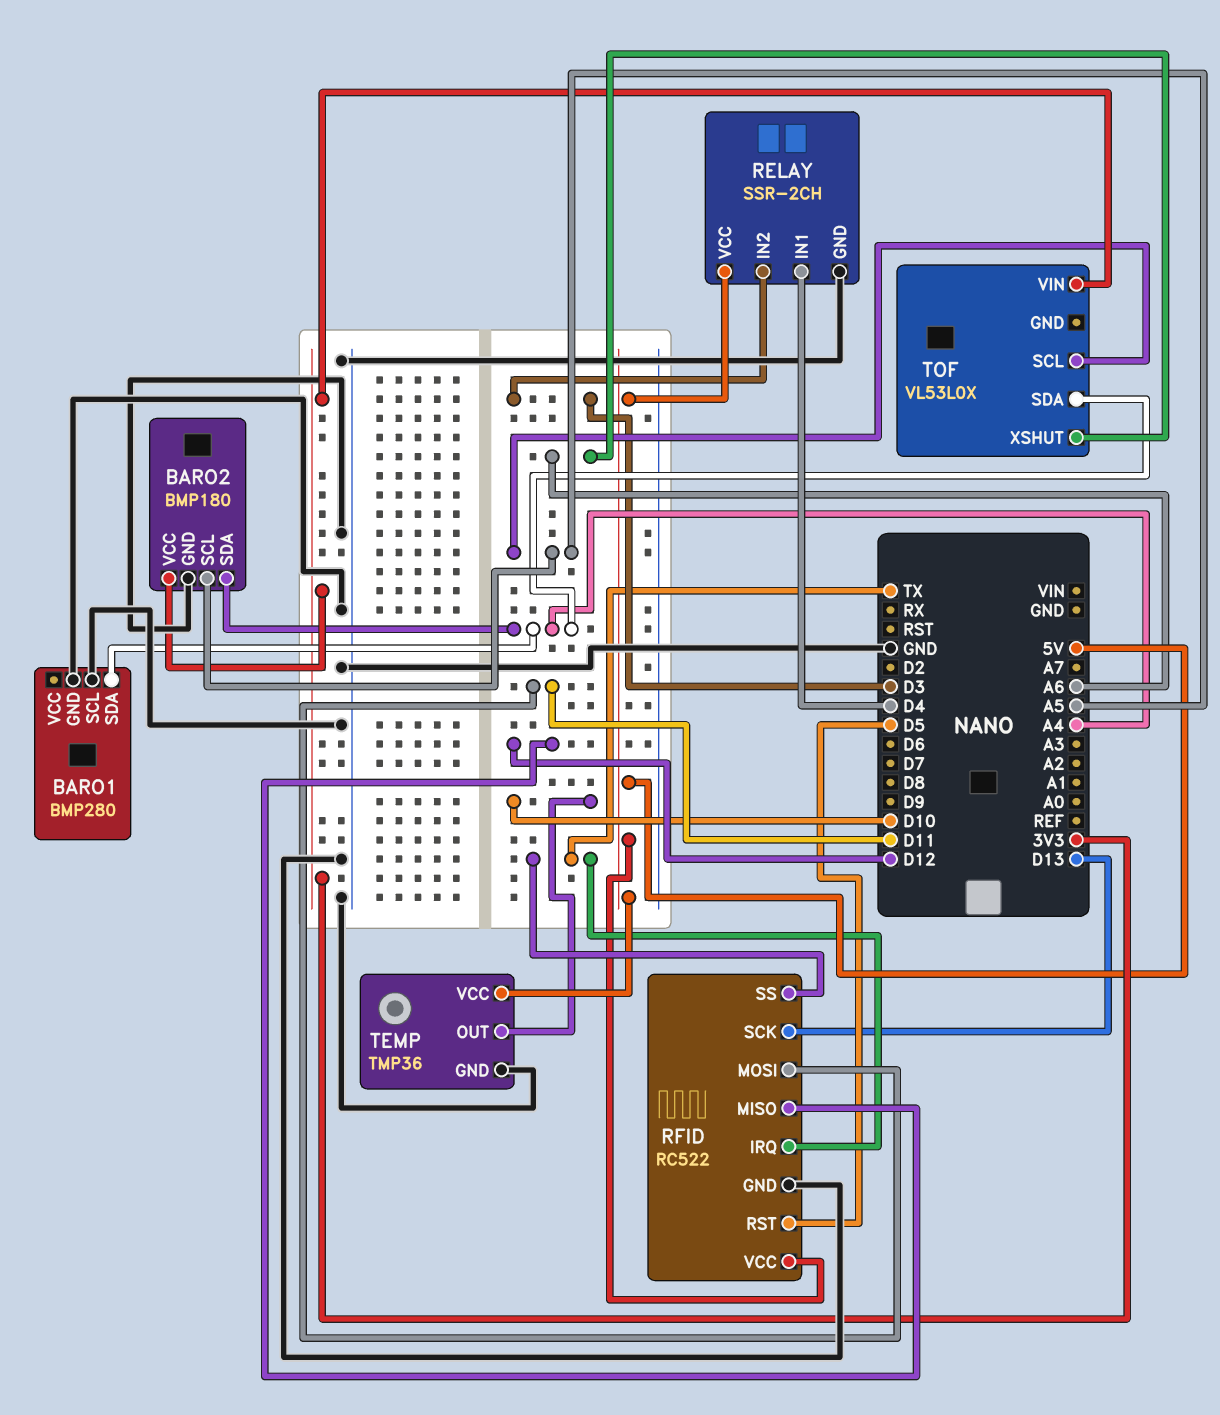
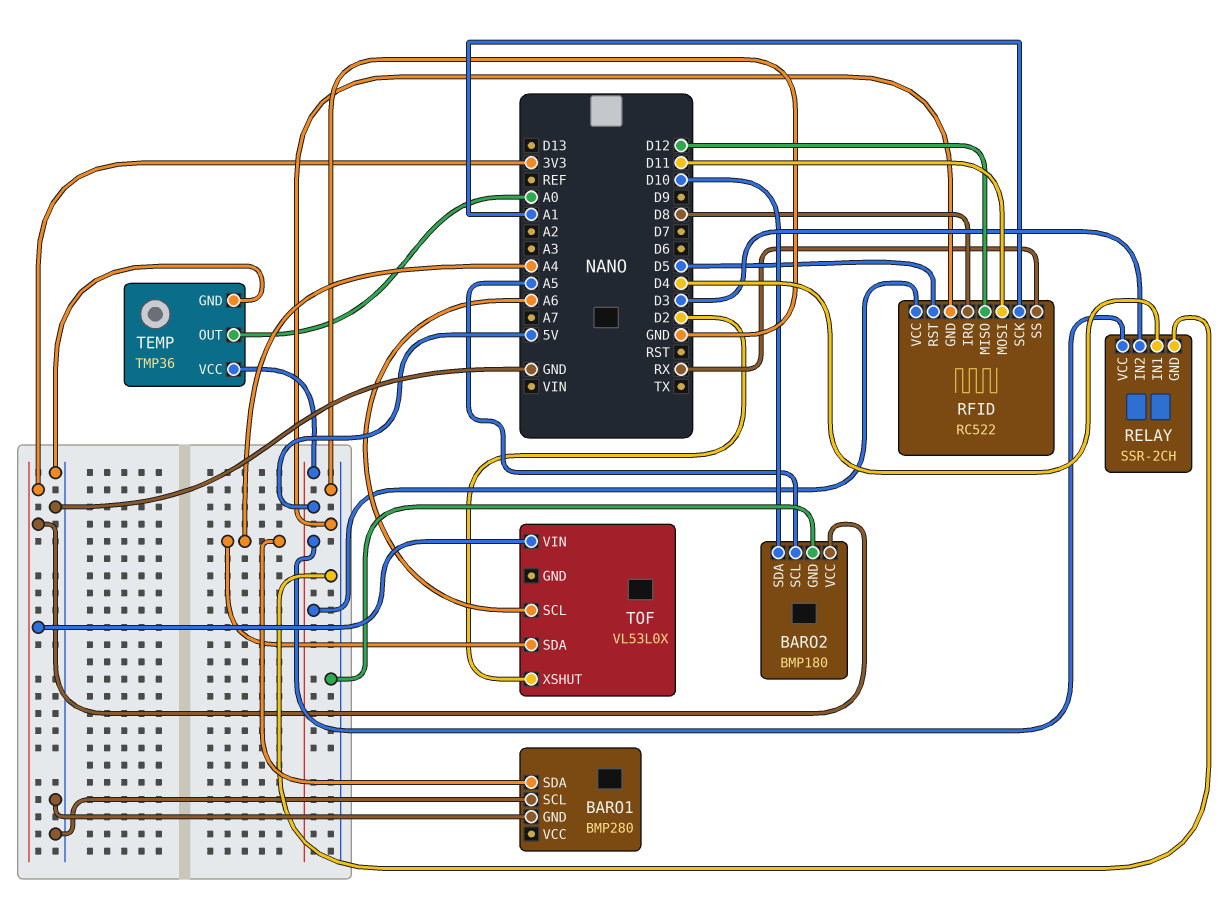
BARO2 pin SDA: A4 -> D10
RFID pin IRQ: TX -> D8
RFID pin SCK: D13 -> A1
RFID pin SS: TX -> RX
TEMP pin OUT: D10 -> A0
TOF pin SCL: A5 -> A6
TOF pin XSHUT: A6 -> D2

